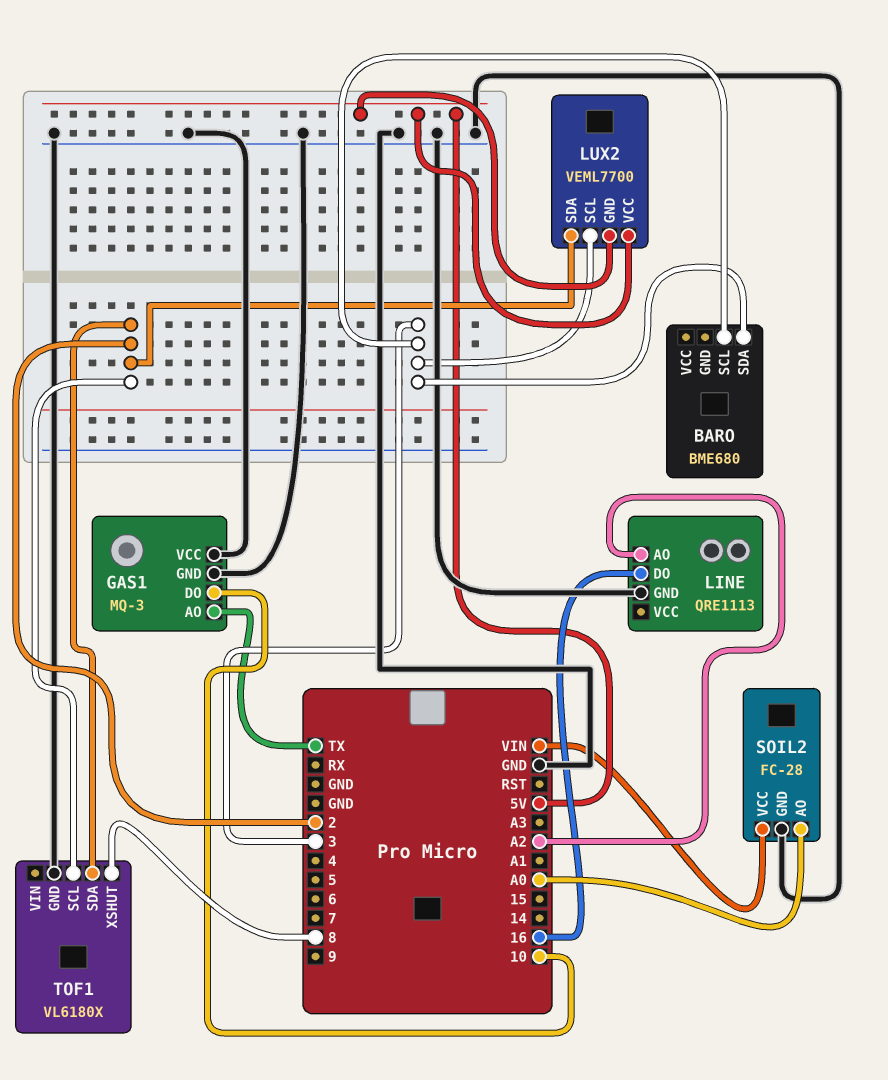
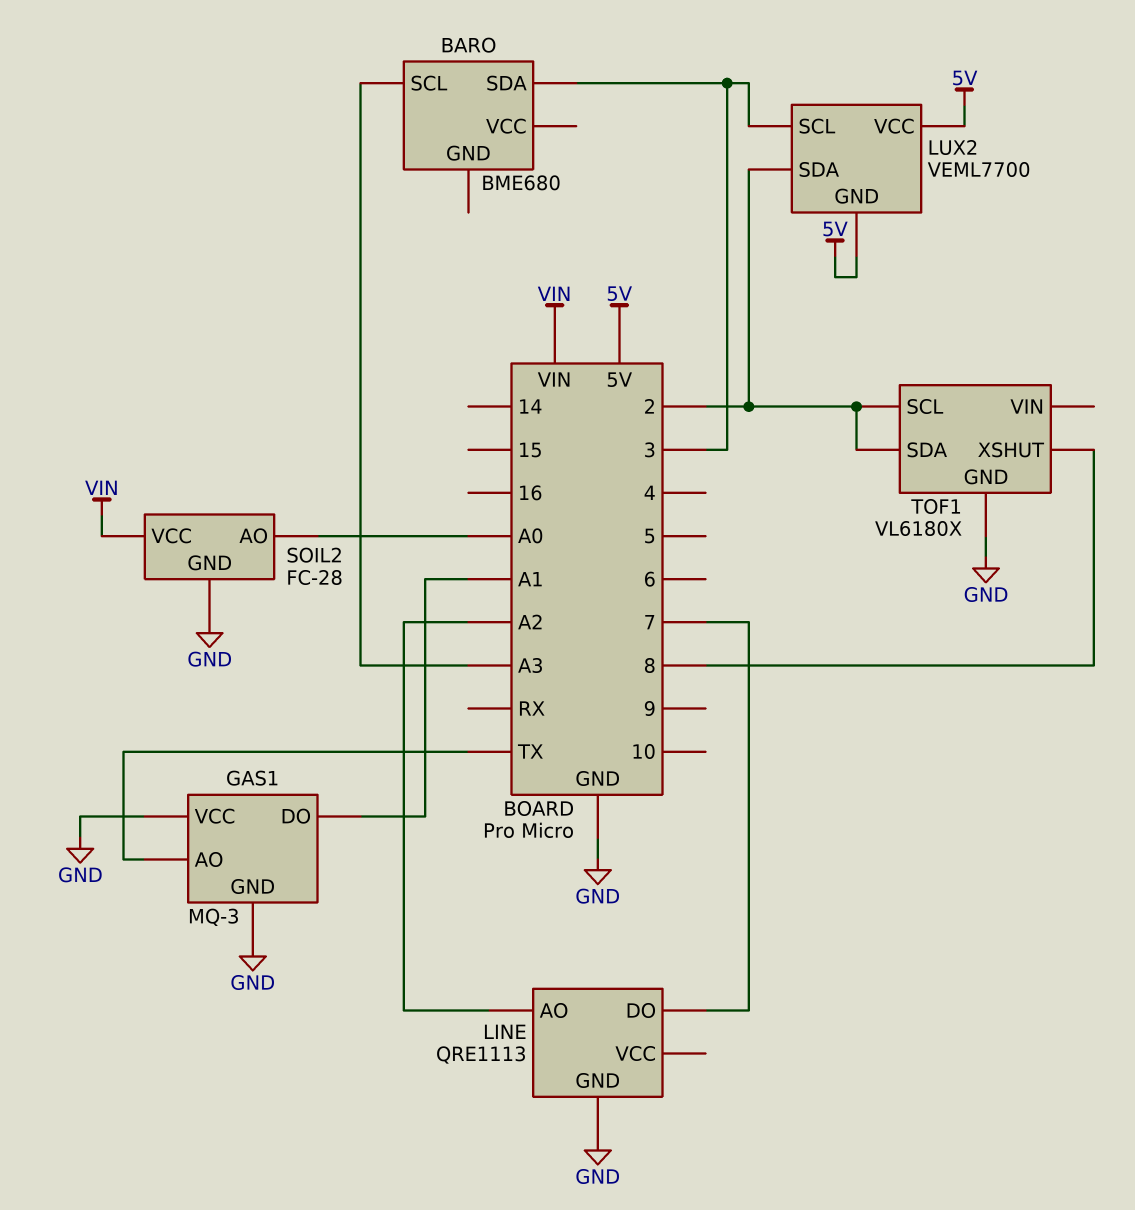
BARO pin SCL: 3 -> A3
GAS1 pin DO: 10 -> A1
LINE pin DO: 16 -> 7

